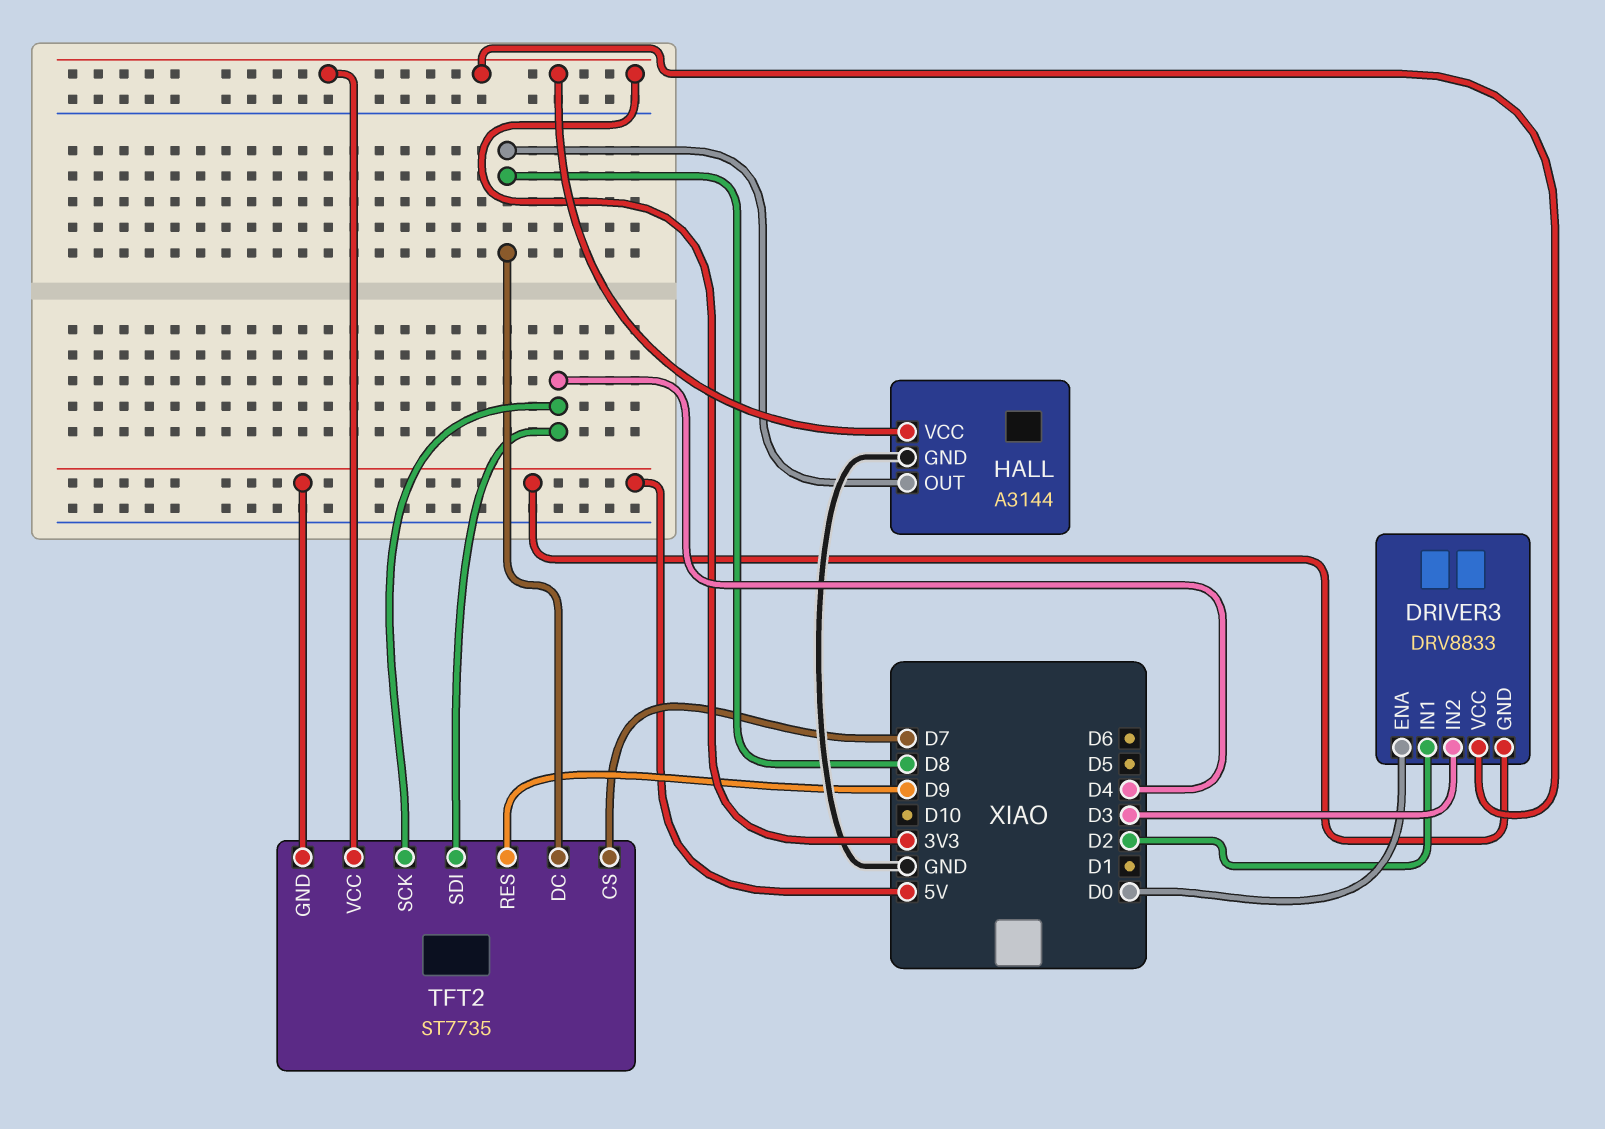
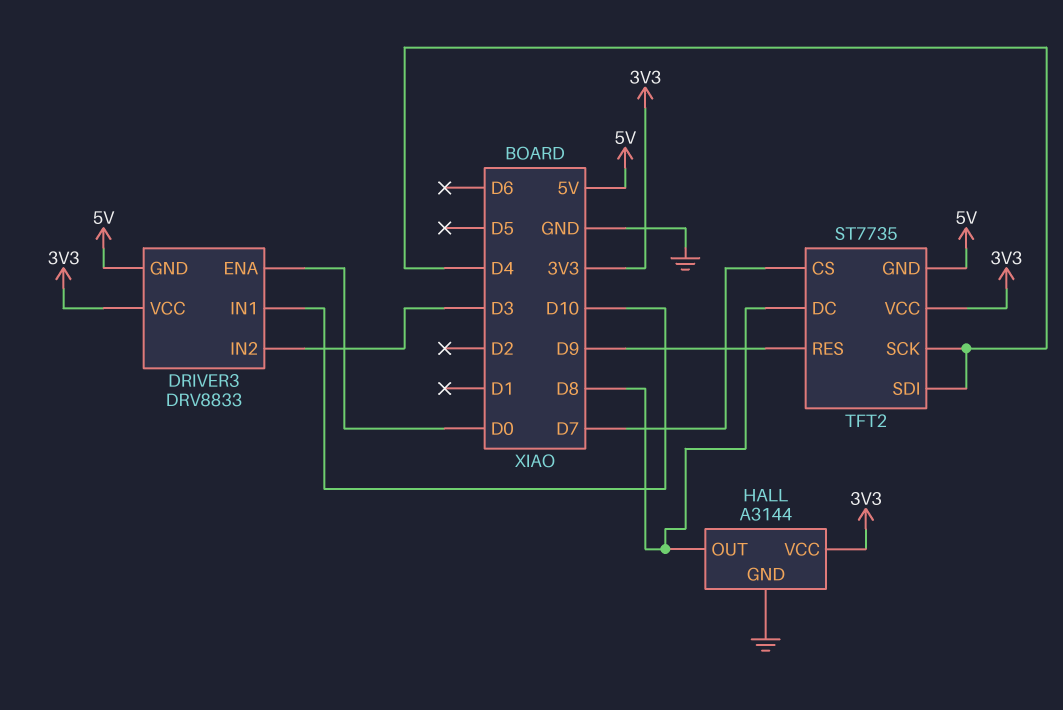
DRIVER3 pin IN1: D2 -> D10

